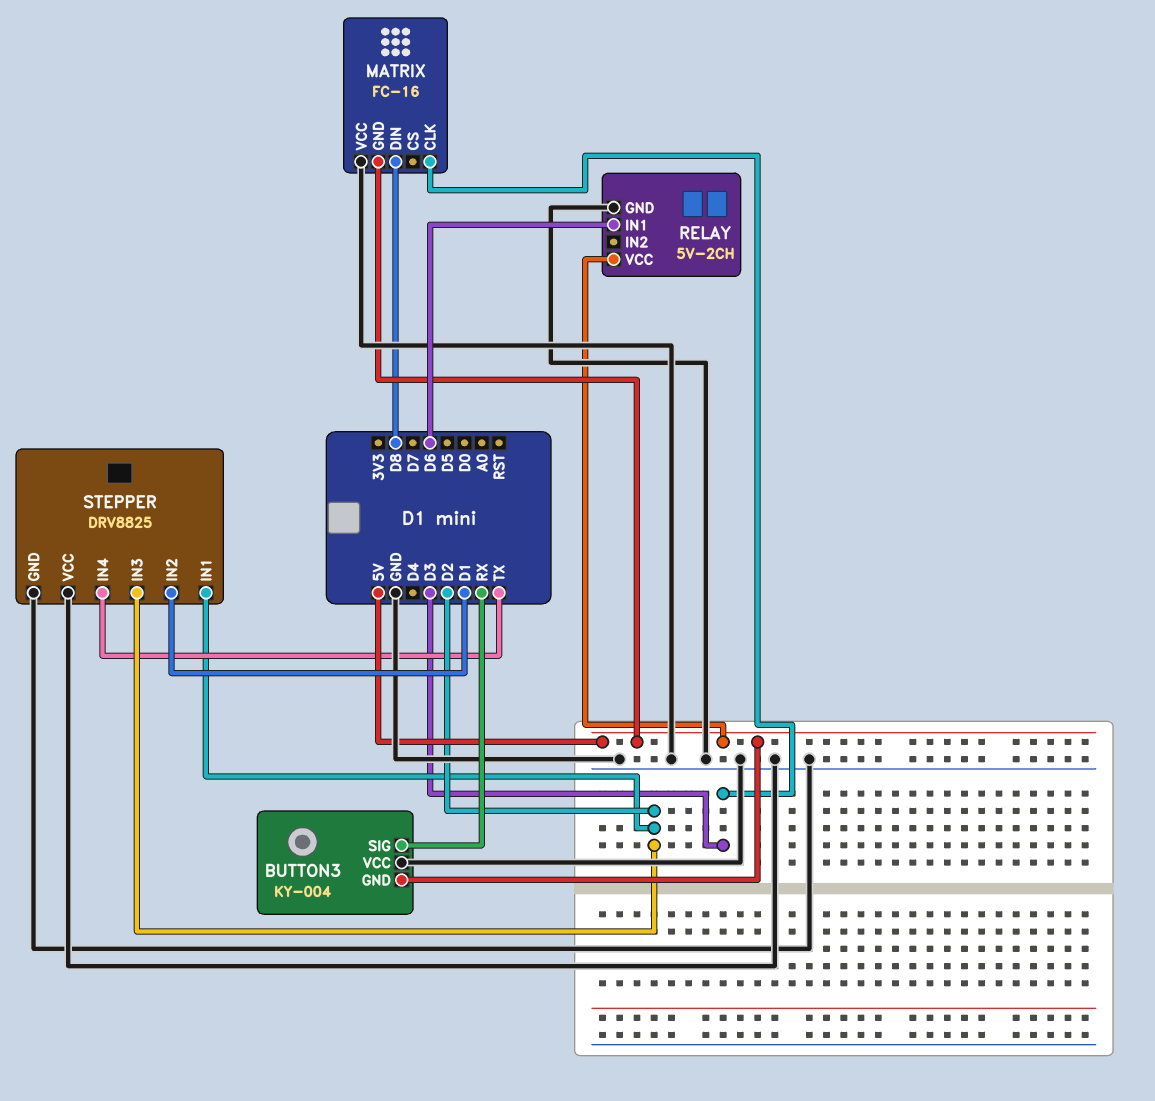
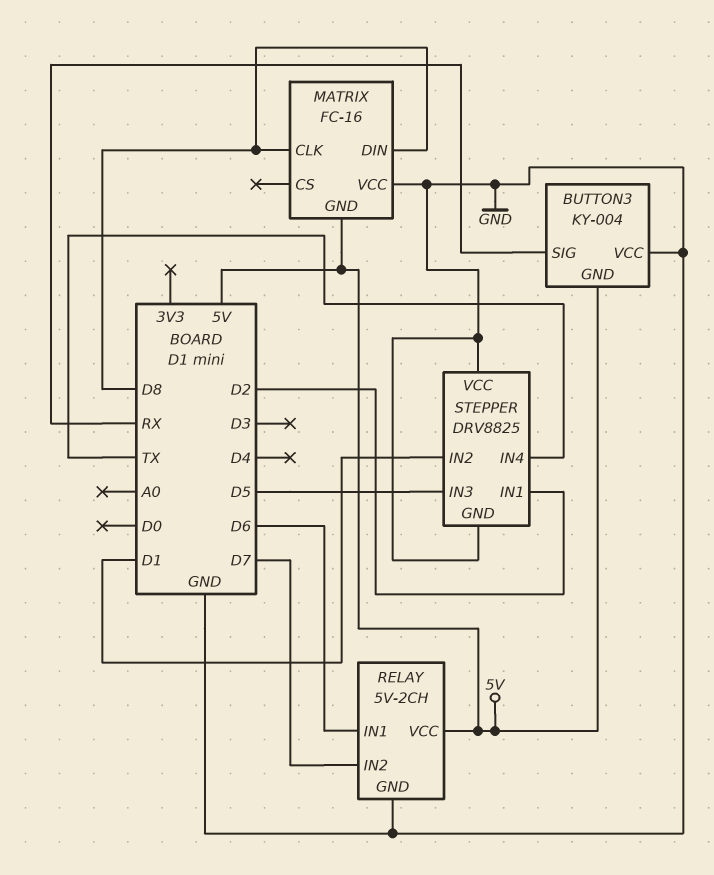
MATRIX pin CLK: D3 -> D8
RELAY pin IN2: none -> D7
STEPPER pin IN3: D2 -> D5

